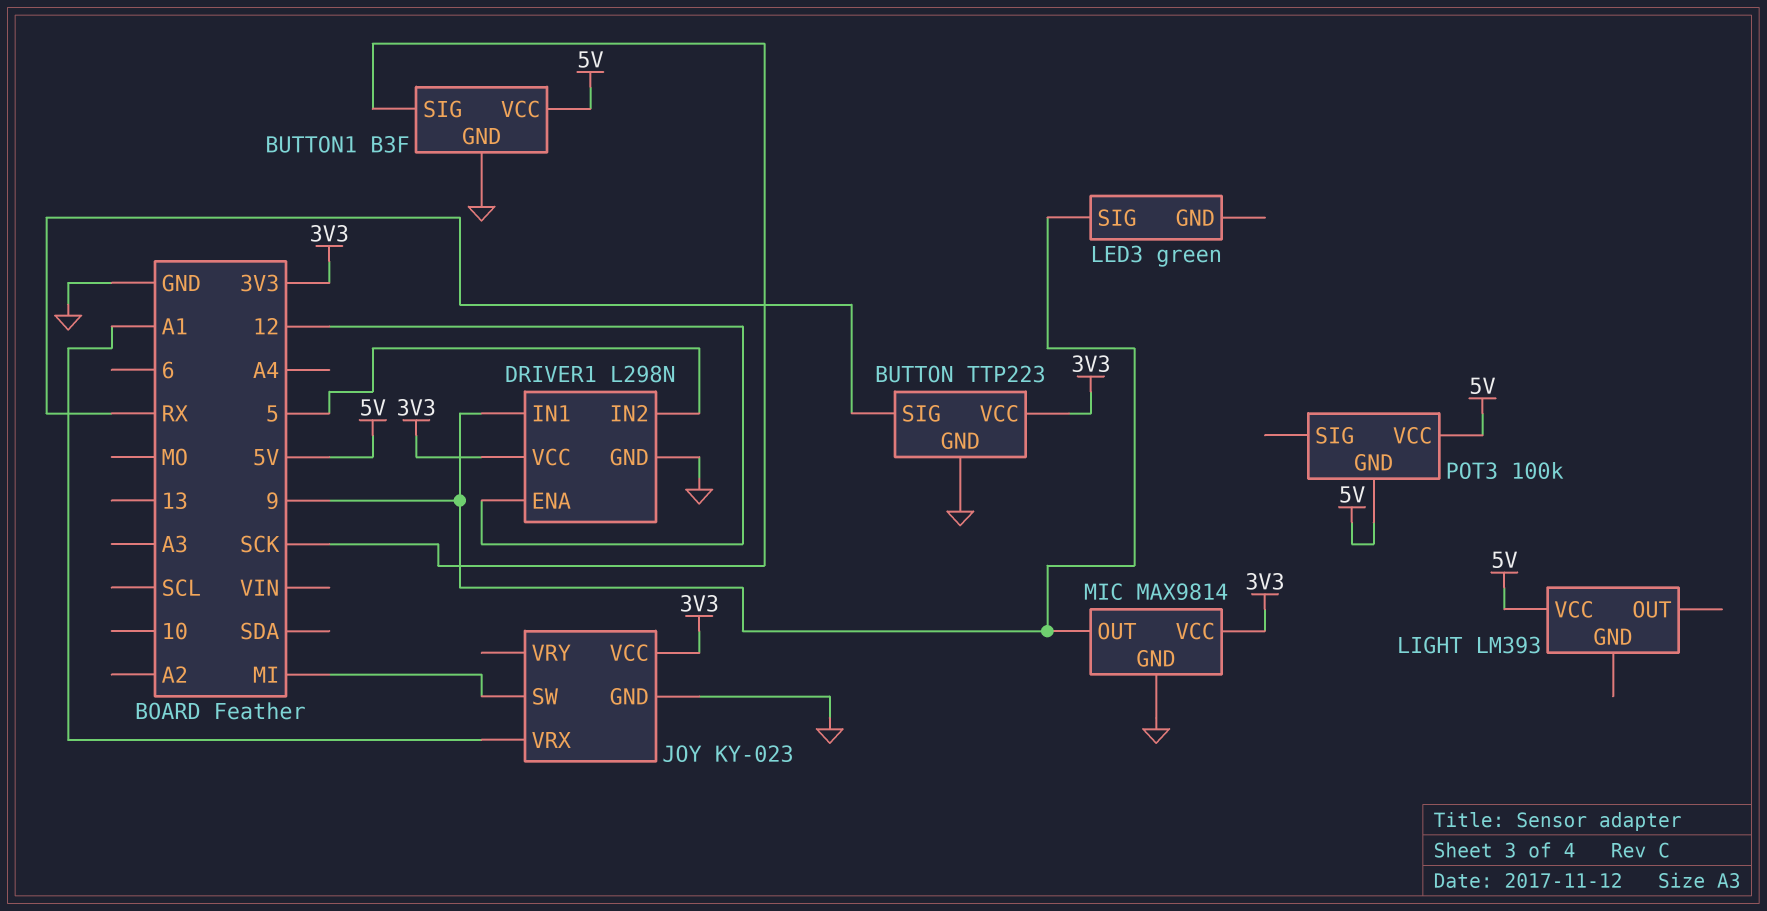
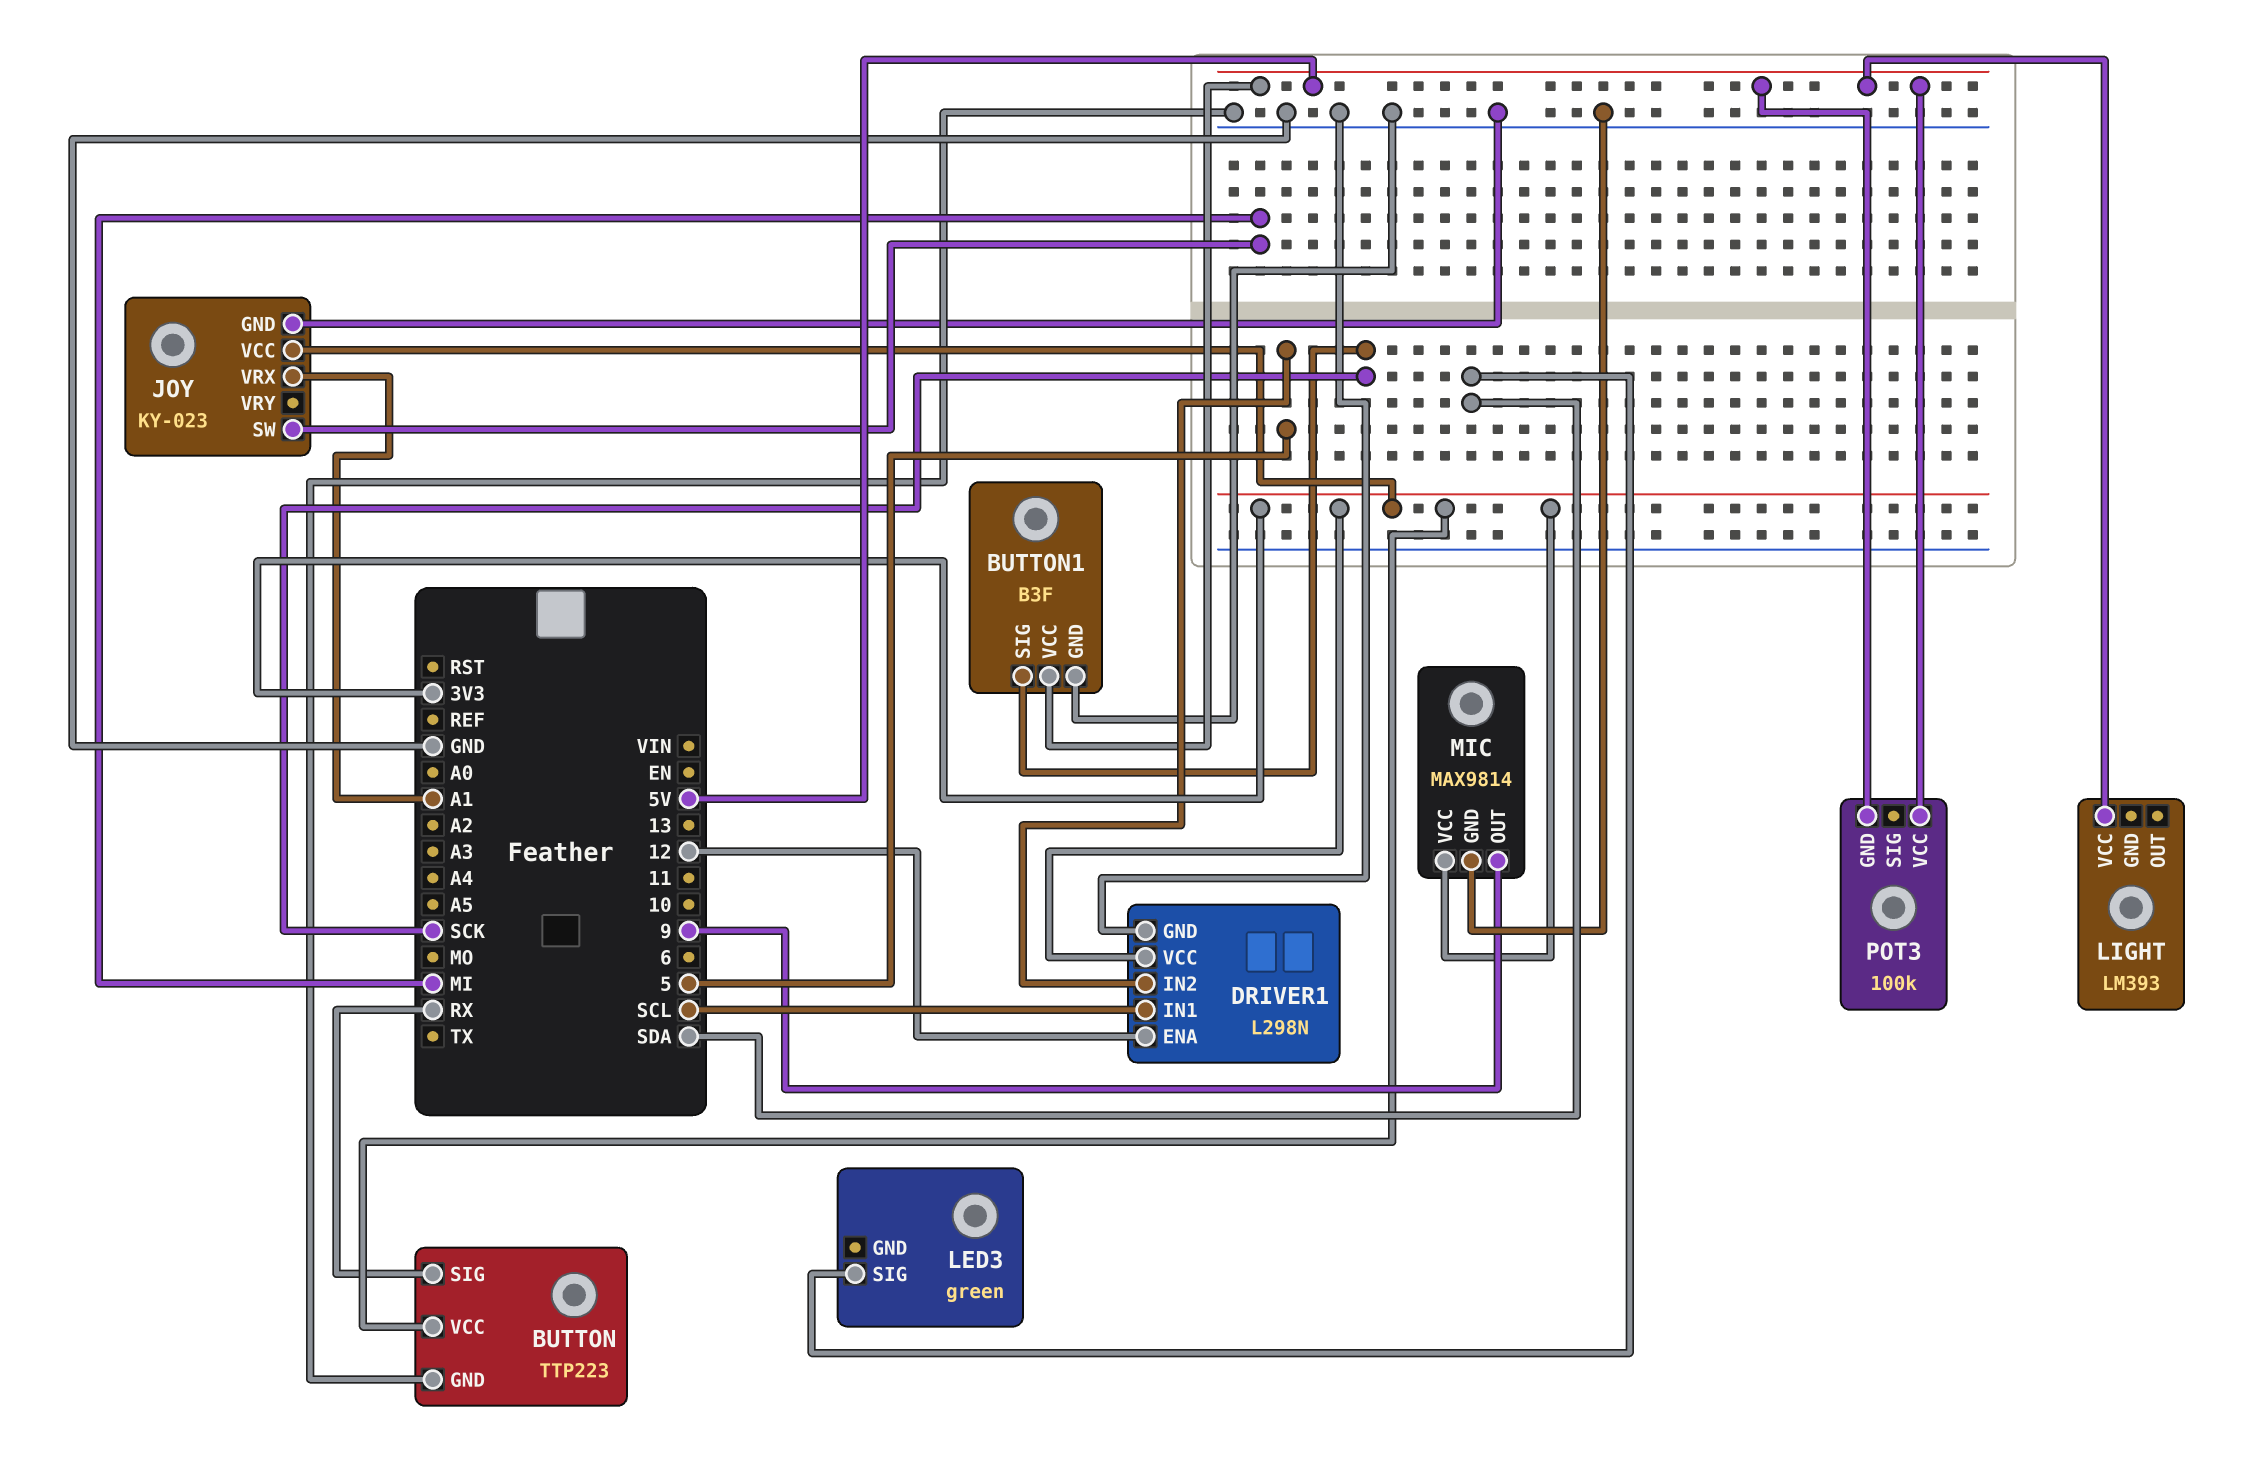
DRIVER1 pin IN1: 9 -> SCL
LED3 pin SIG: 9 -> SDA

